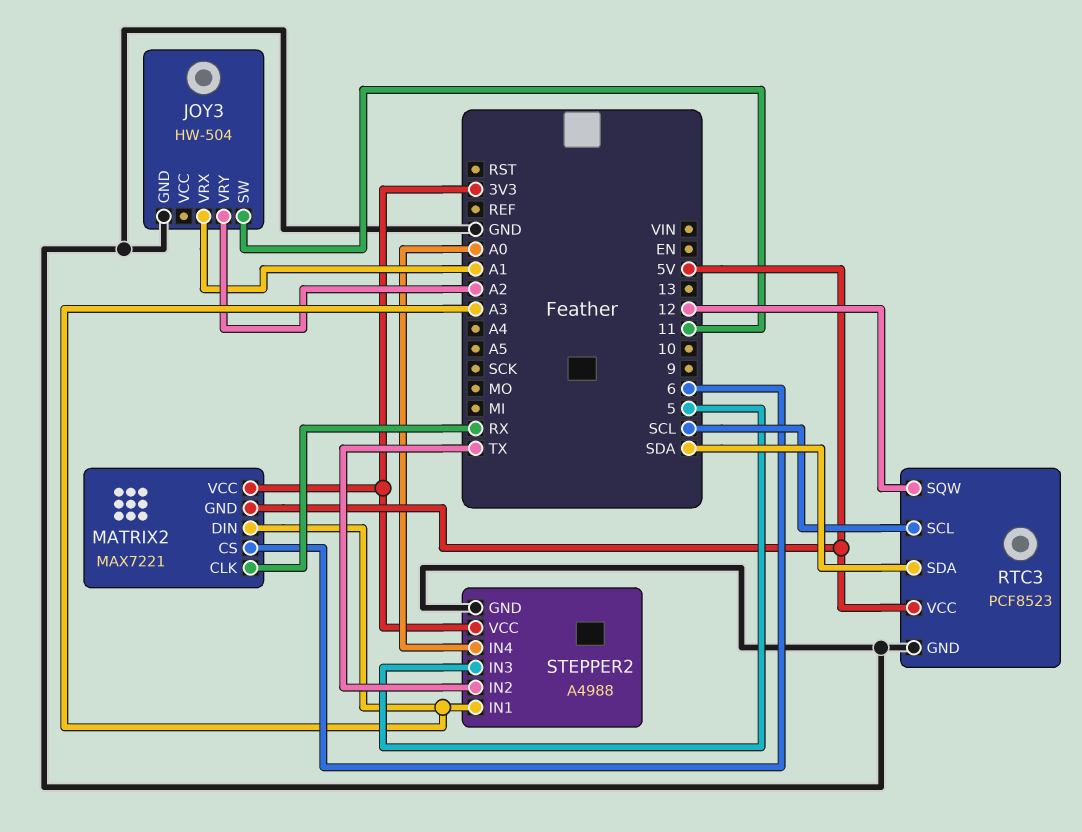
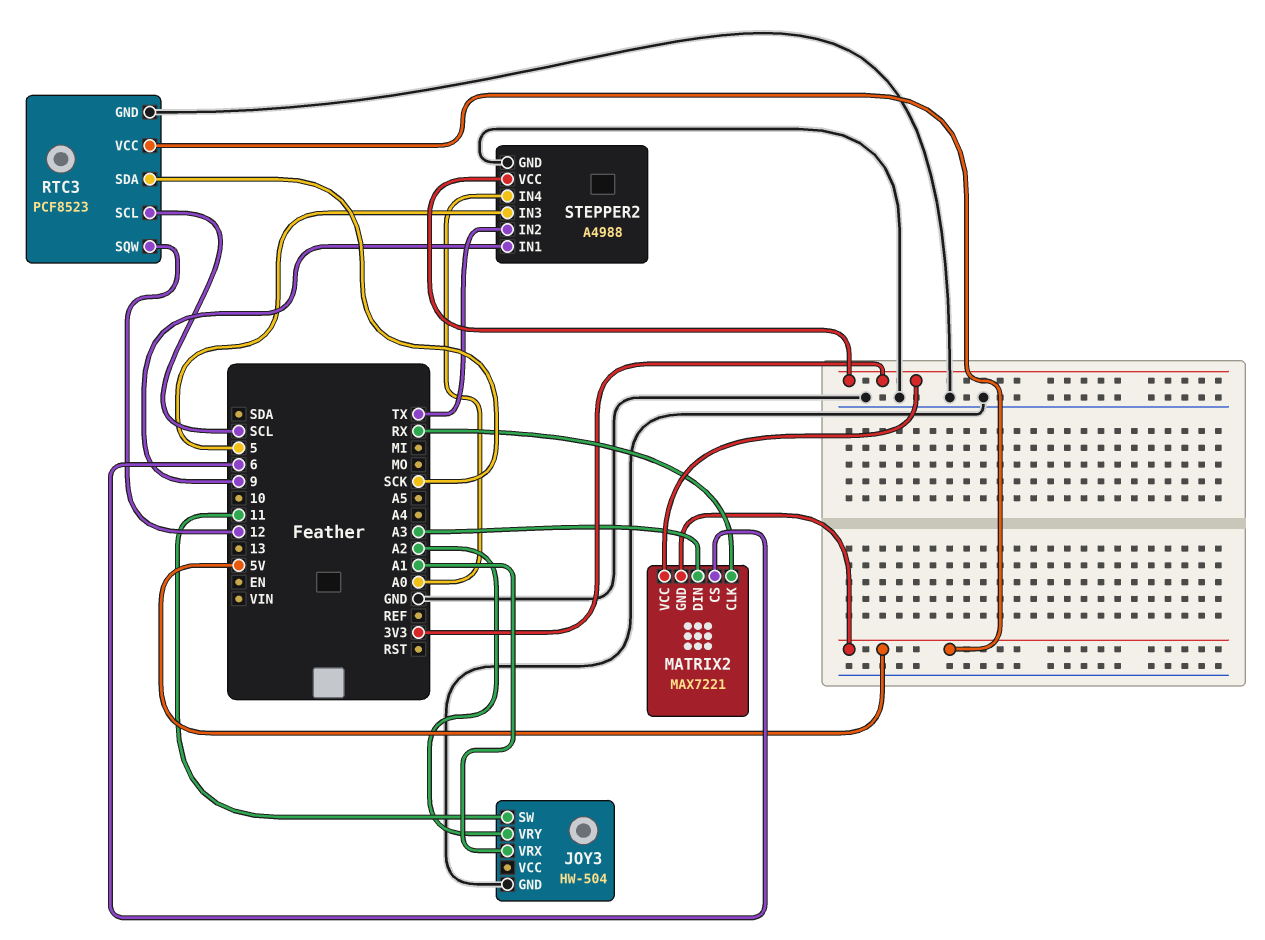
RTC3 pin SDA: SDA -> SCK
STEPPER2 pin IN1: A3 -> 9

